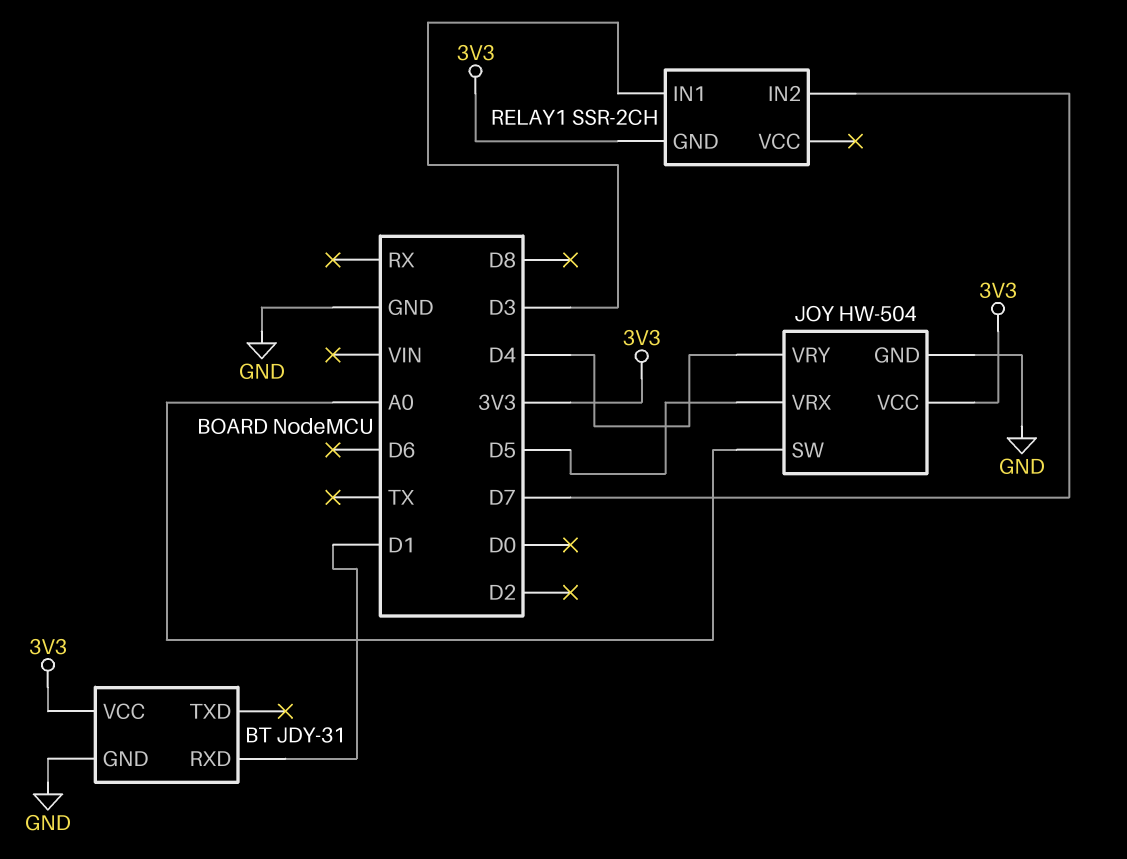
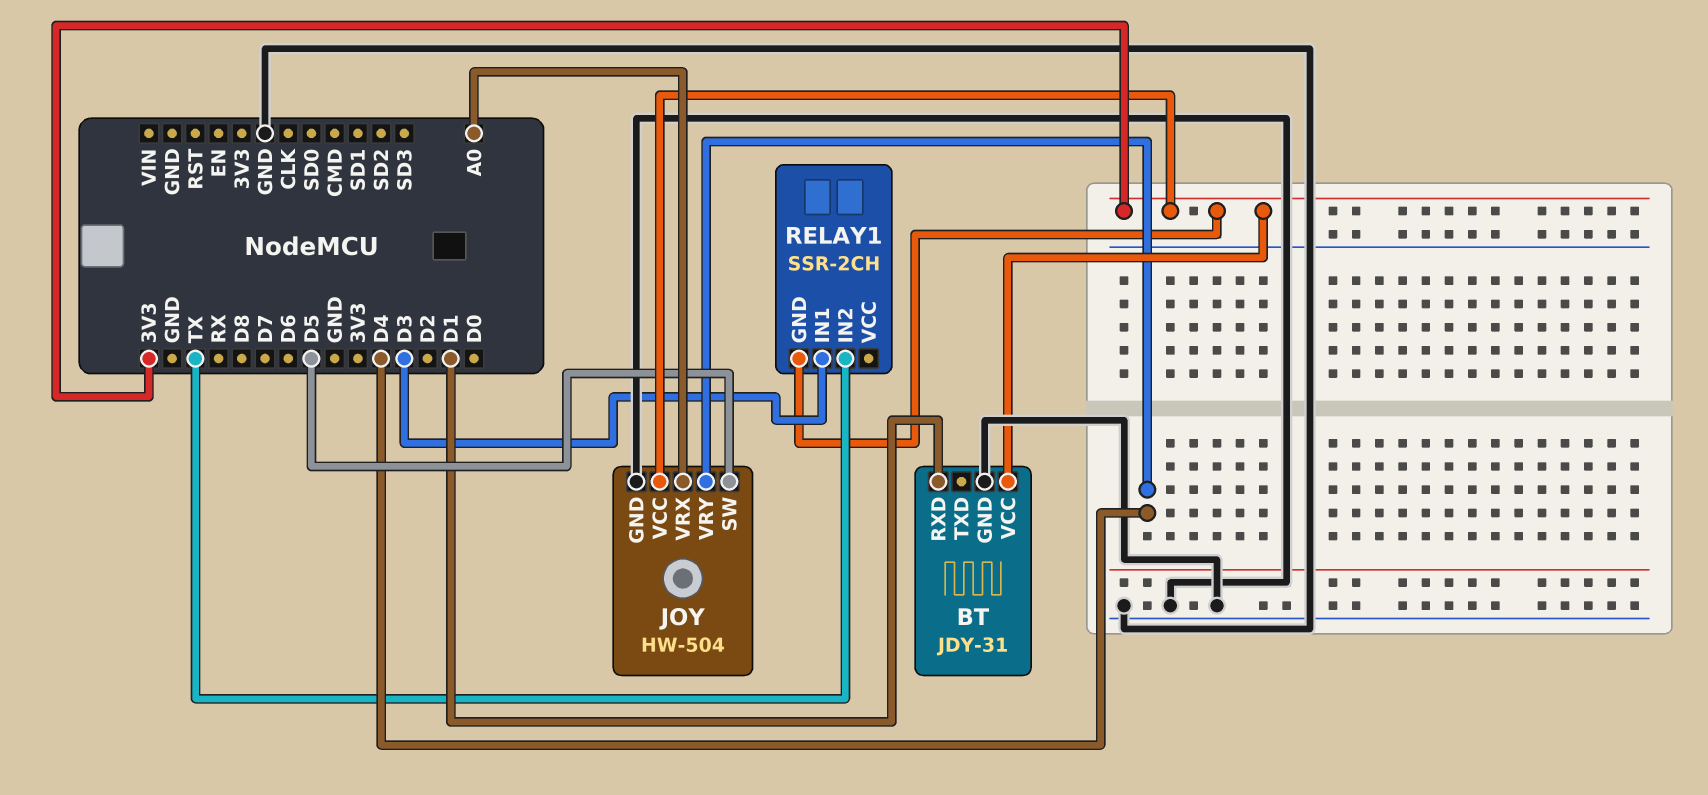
JOY pin SW: A0 -> D5
JOY pin VRX: D5 -> A0
RELAY1 pin IN2: D7 -> TX

